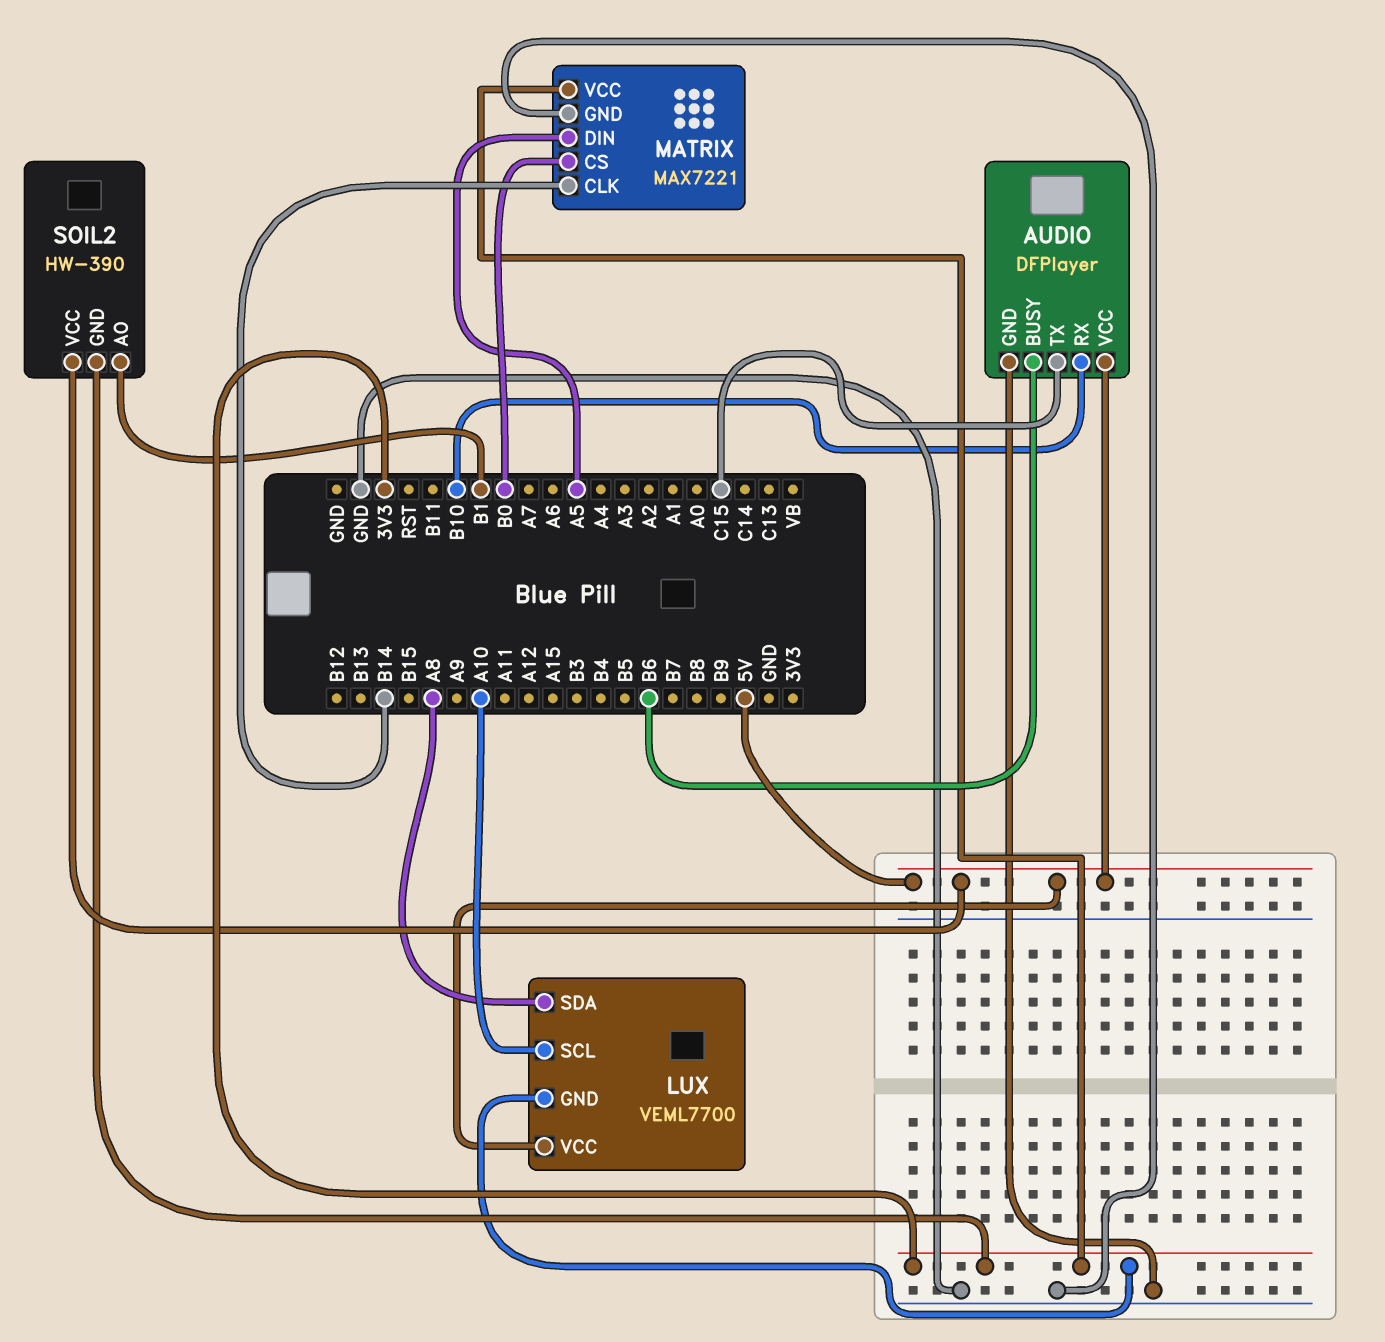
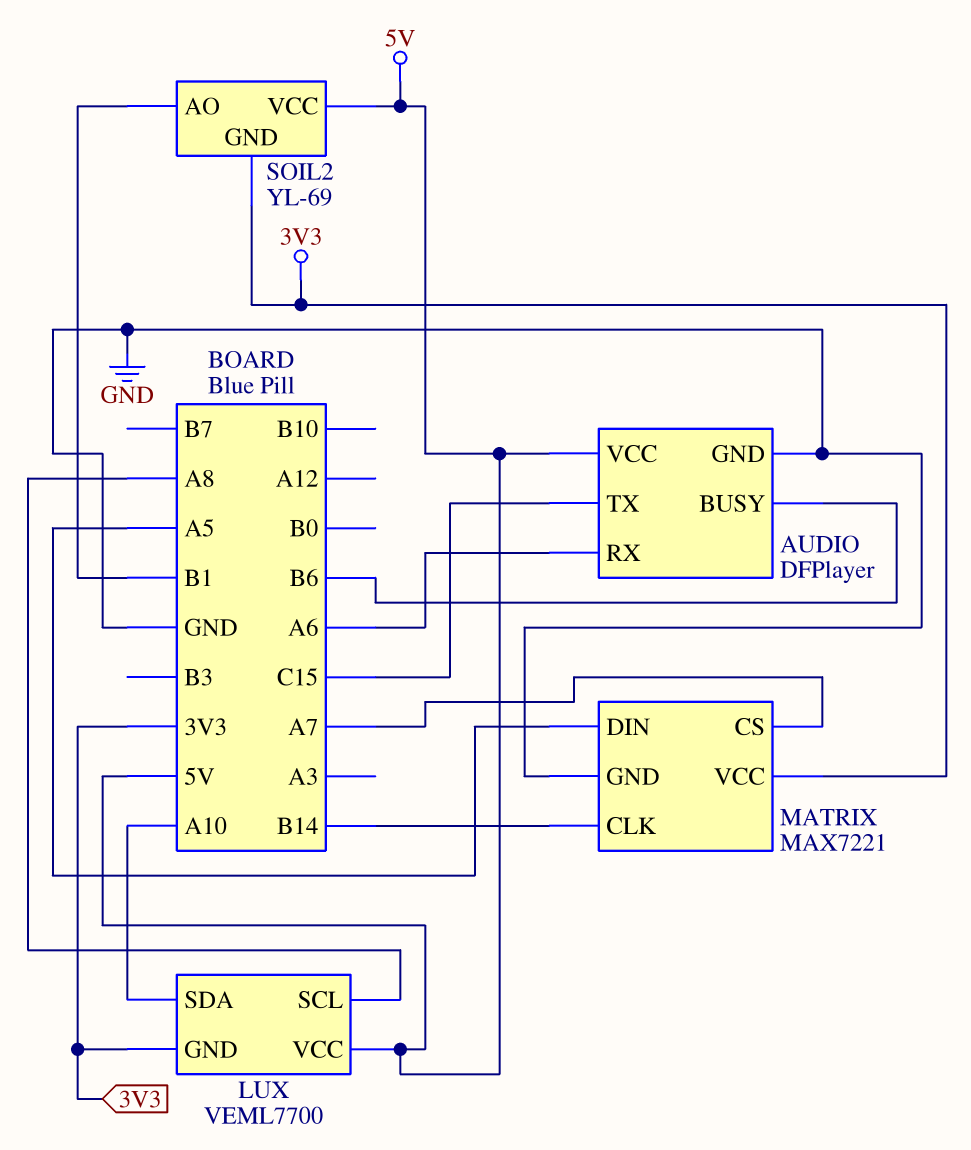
AUDIO pin RX: B10 -> A6
LUX pin SCL: A10 -> A8
LUX pin SDA: A8 -> A10
MATRIX pin CS: B0 -> A7
SOIL2: HW-390 -> YL-69

